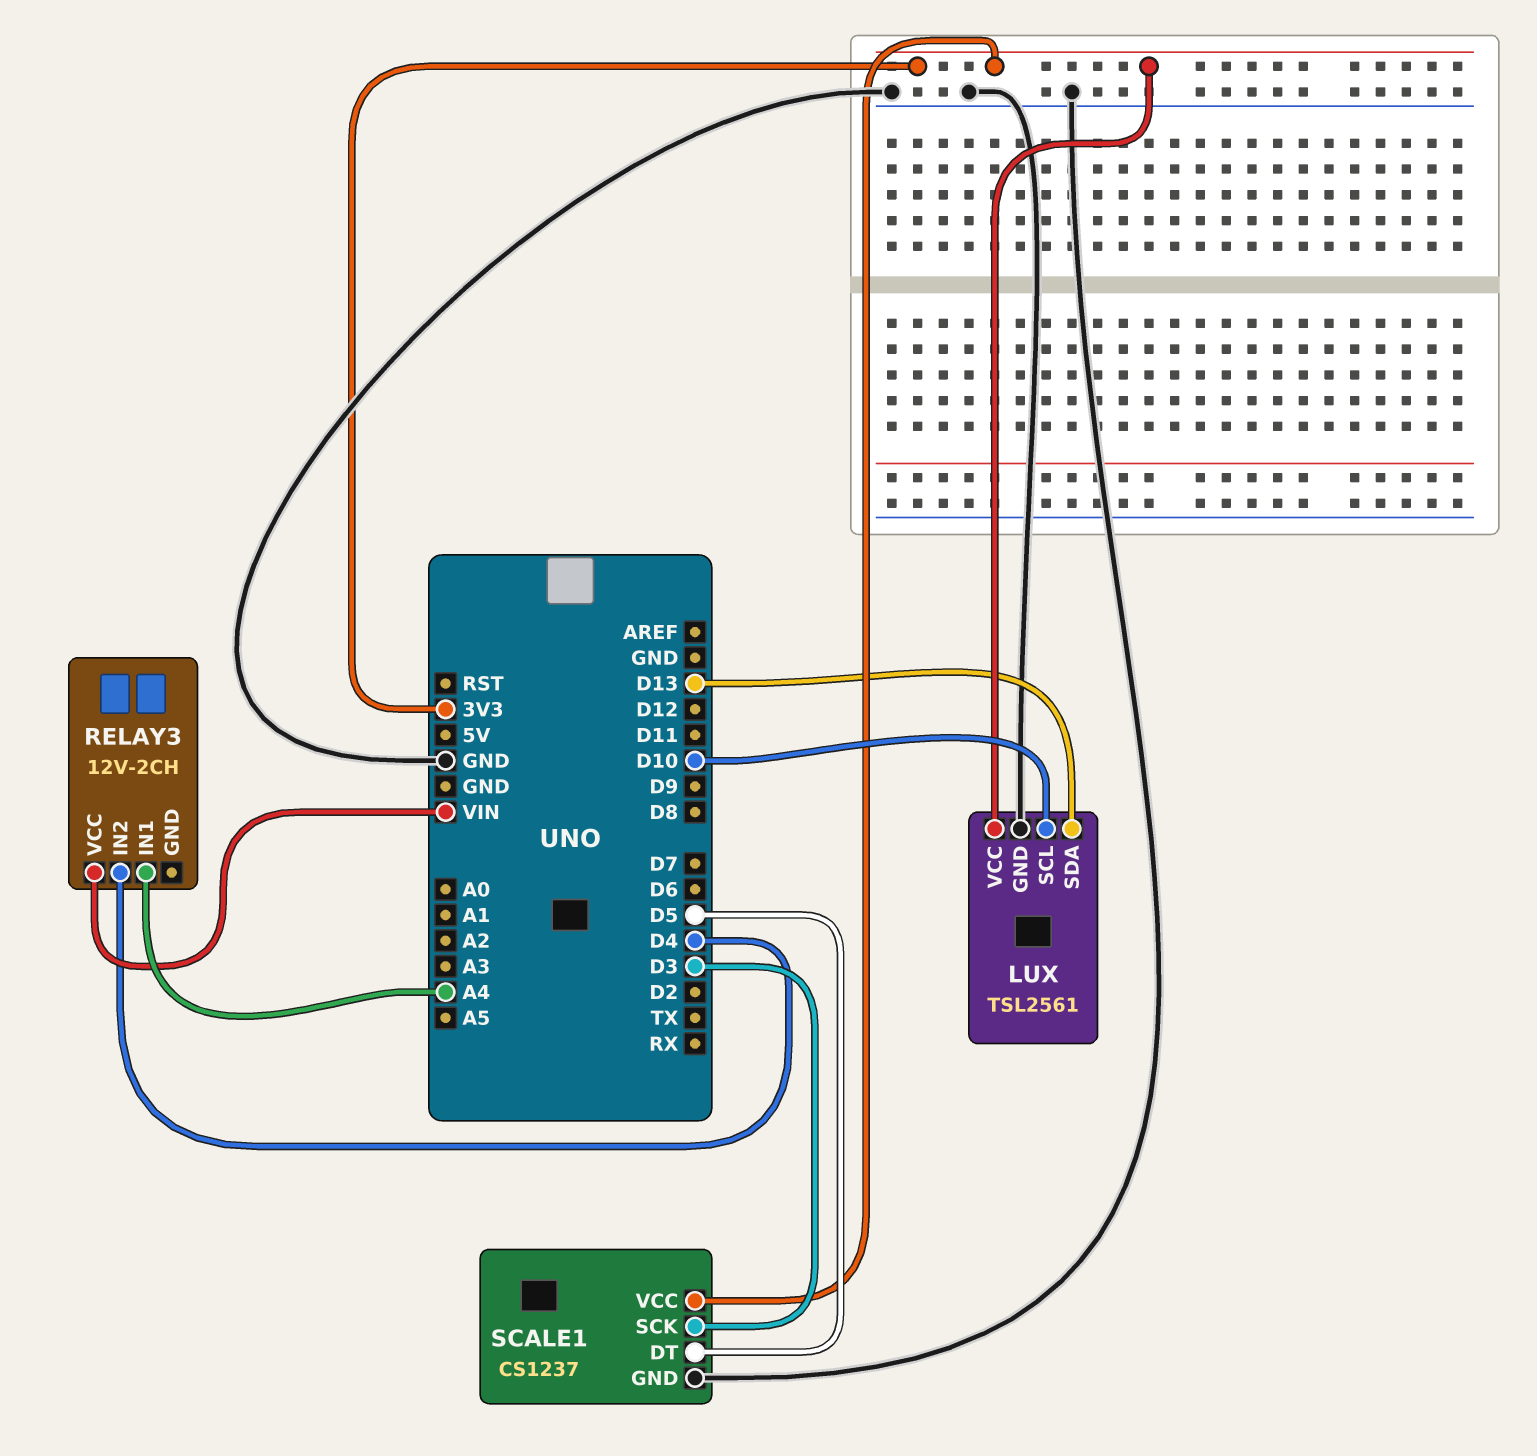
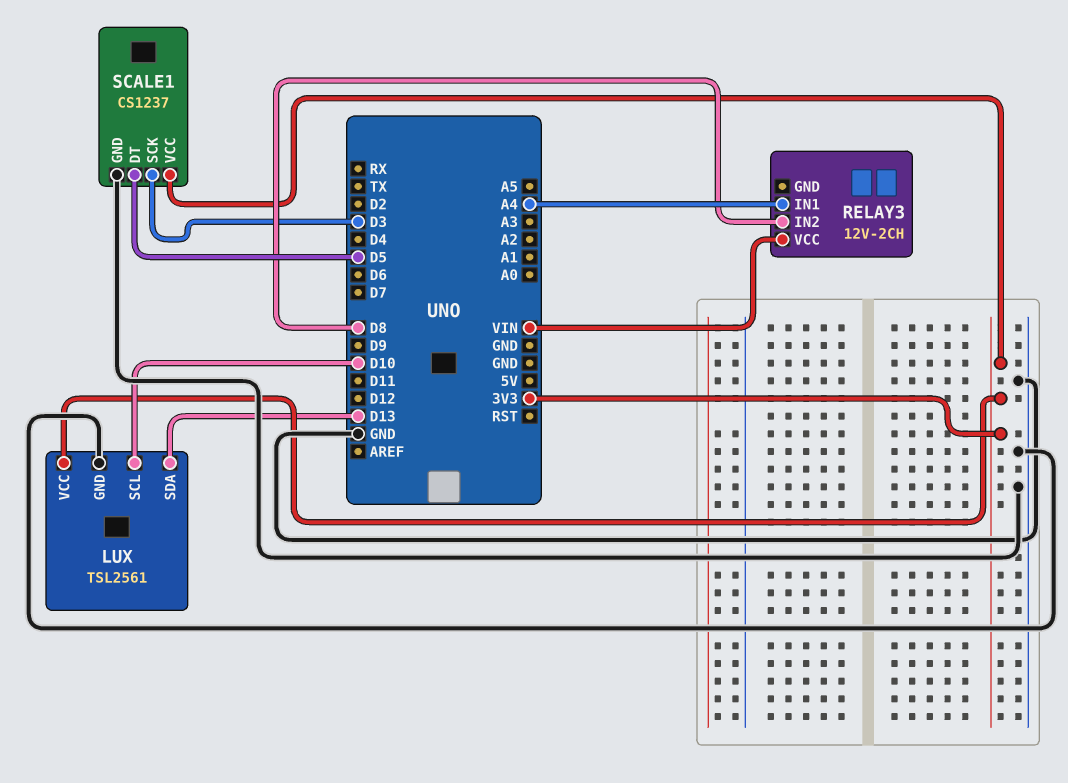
RELAY3 pin IN2: D4 -> D8

